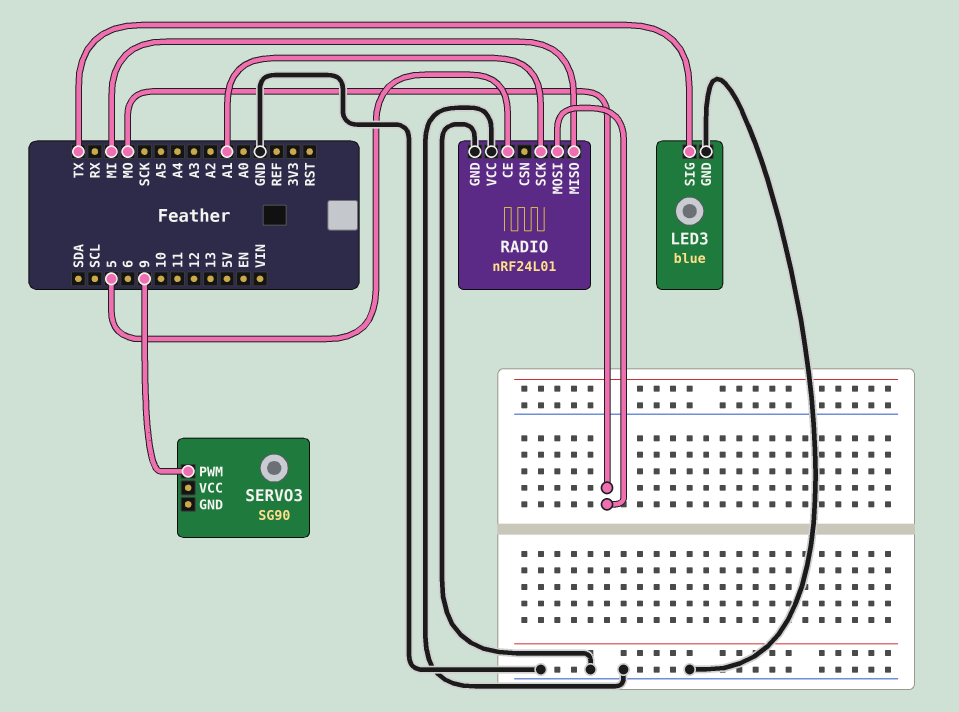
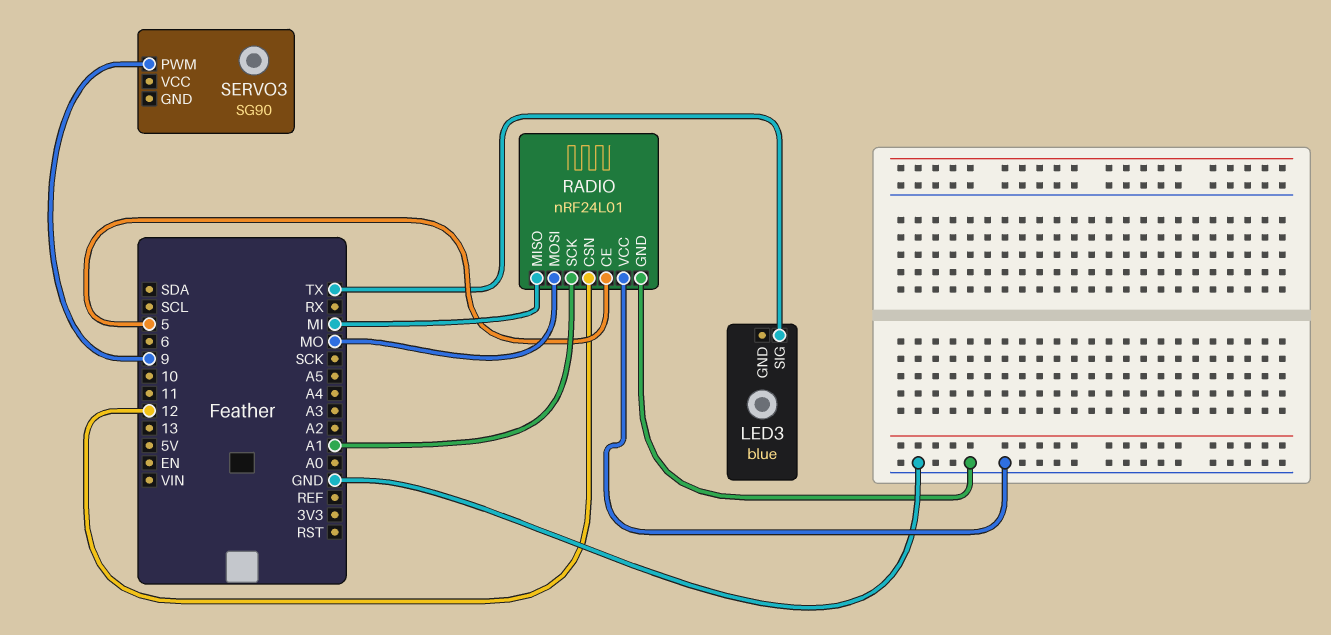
LED3 pin GND: GND -> none
RADIO pin CSN: none -> 12

